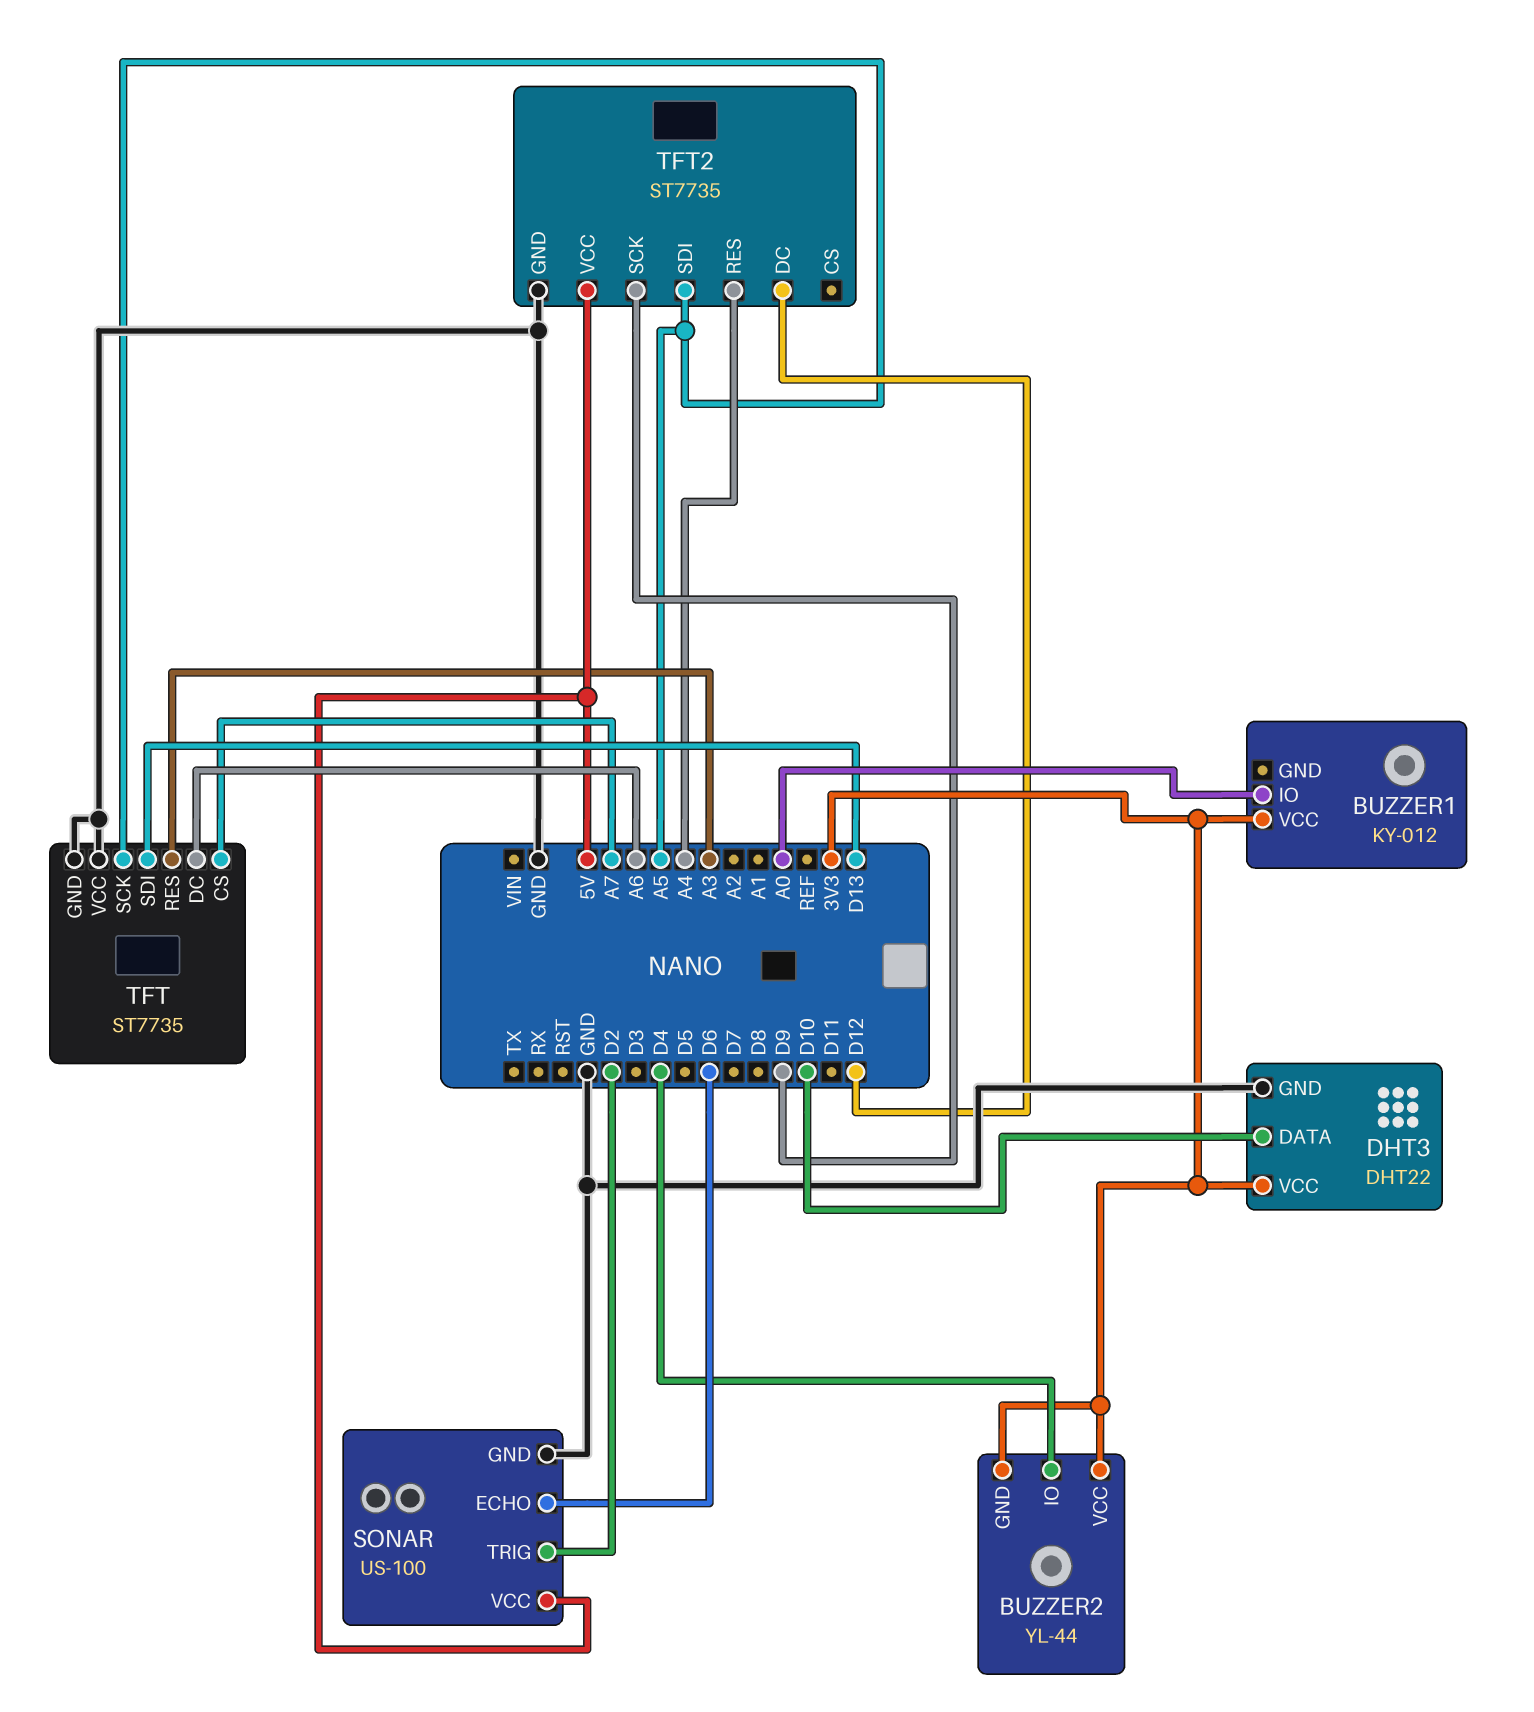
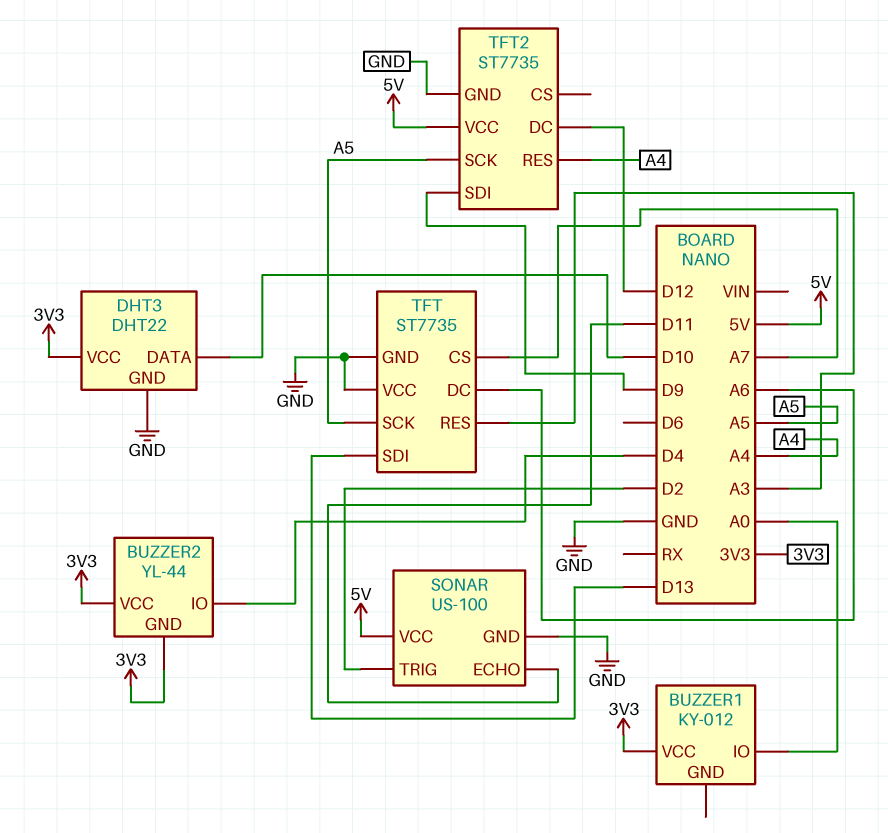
SONAR pin ECHO: D6 -> D11
TFT2 pin SCK: D9 -> A5
TFT2 pin SDI: A5 -> D9

